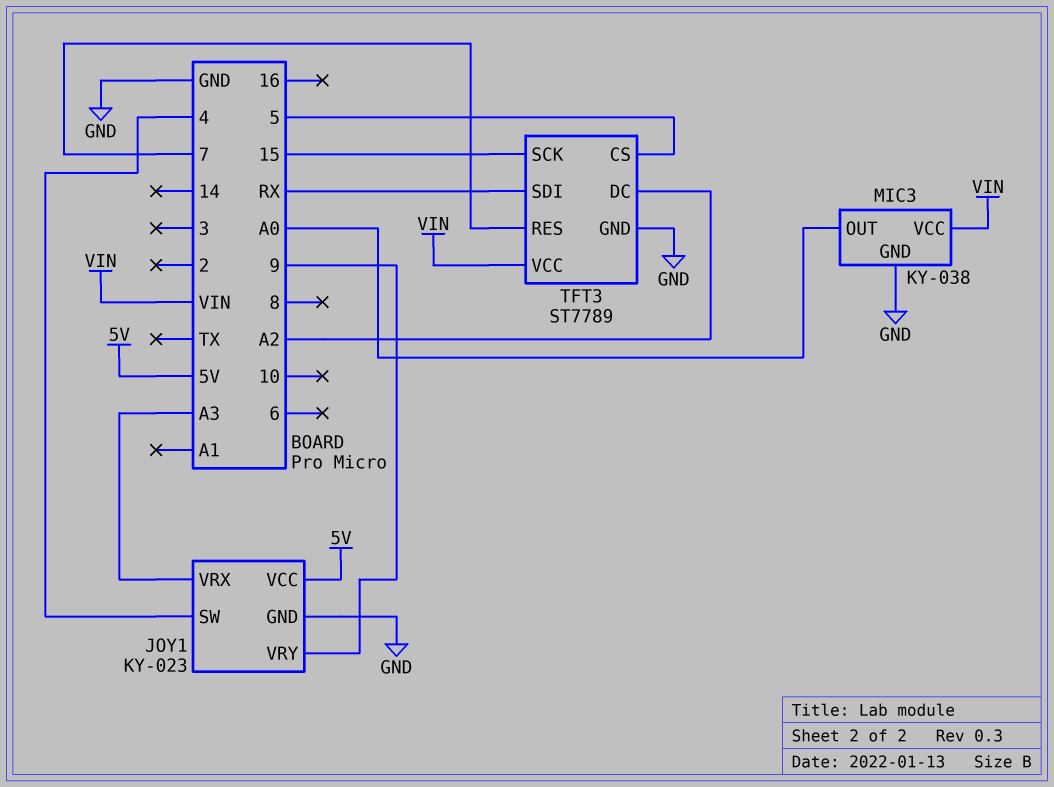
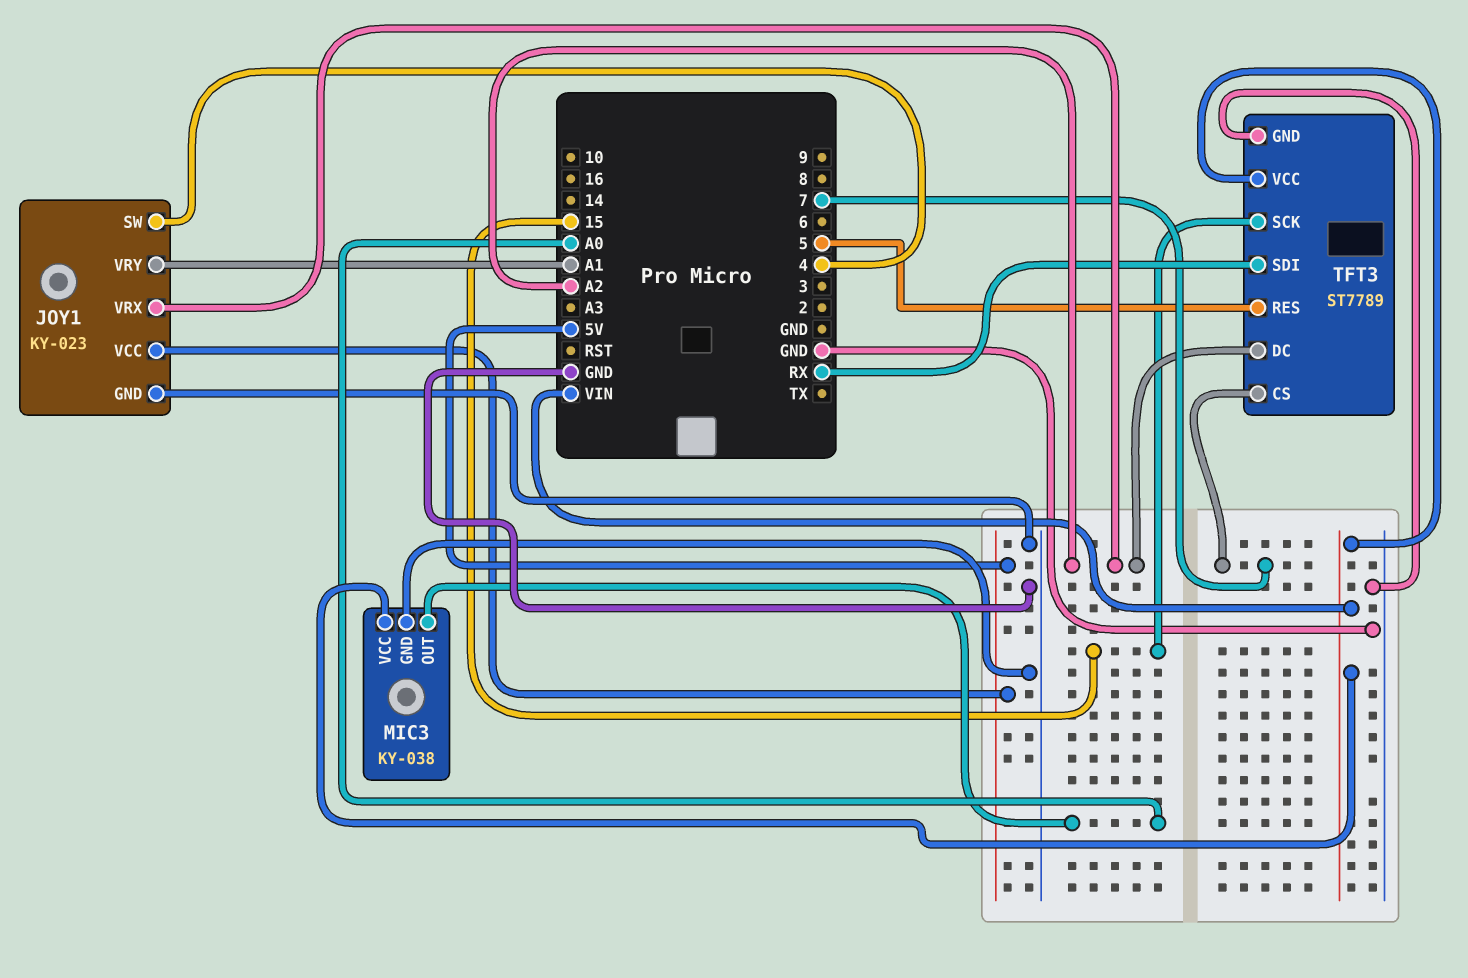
JOY1 pin VRX: A3 -> A2
JOY1 pin VRY: 9 -> A1
TFT3 pin CS: 5 -> 7
TFT3 pin RES: 7 -> 5

